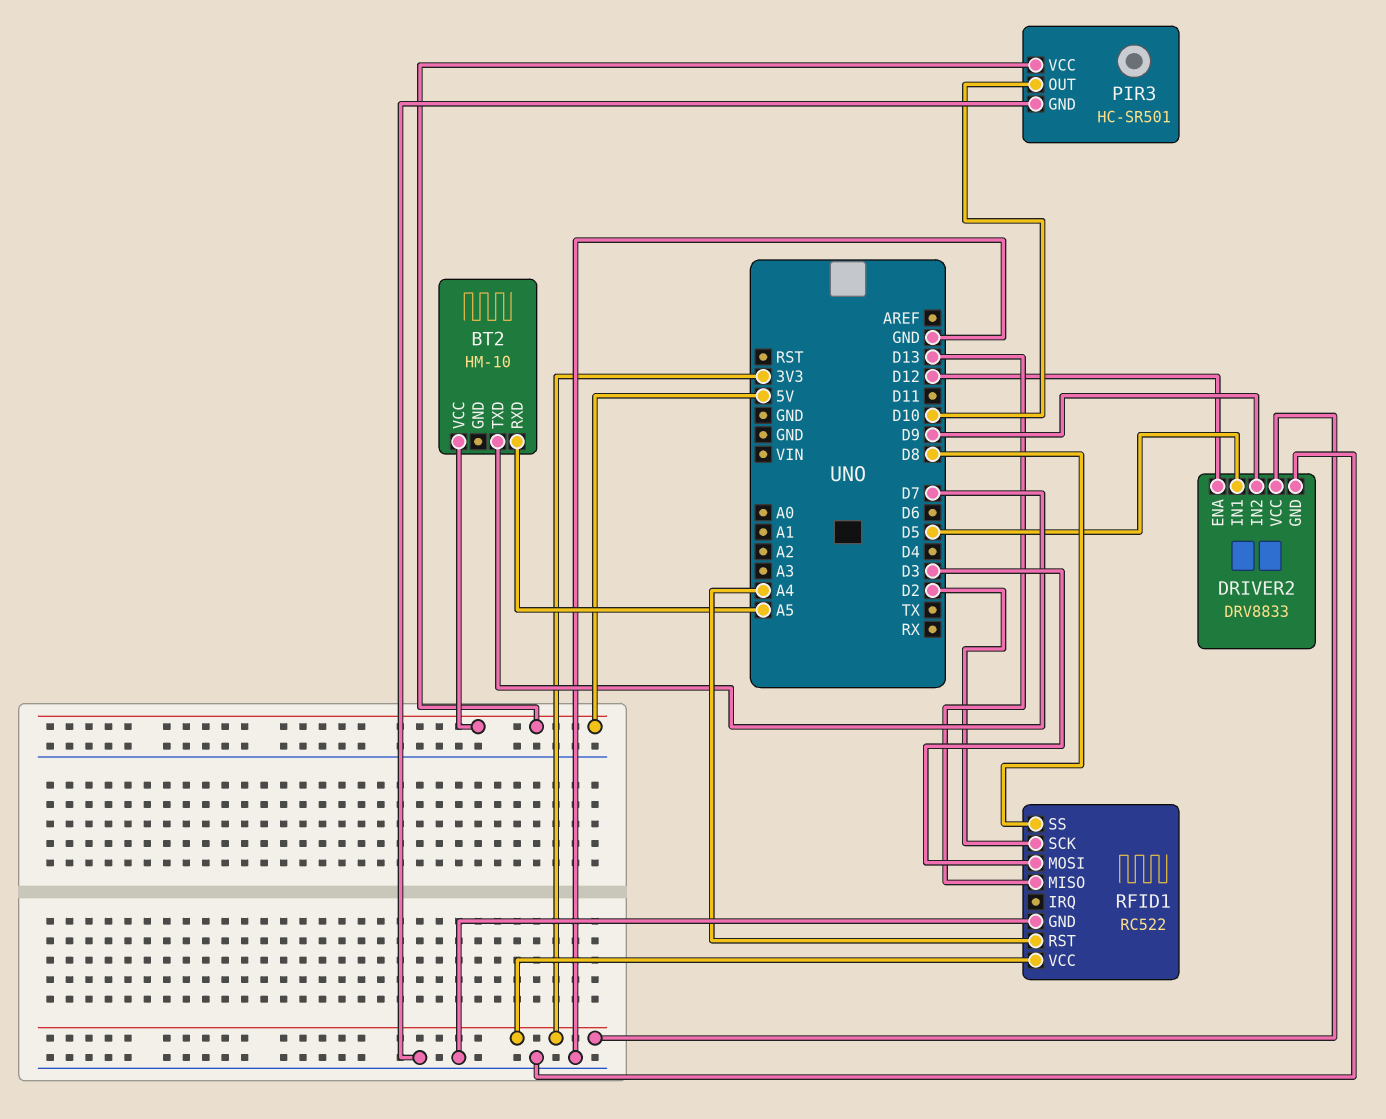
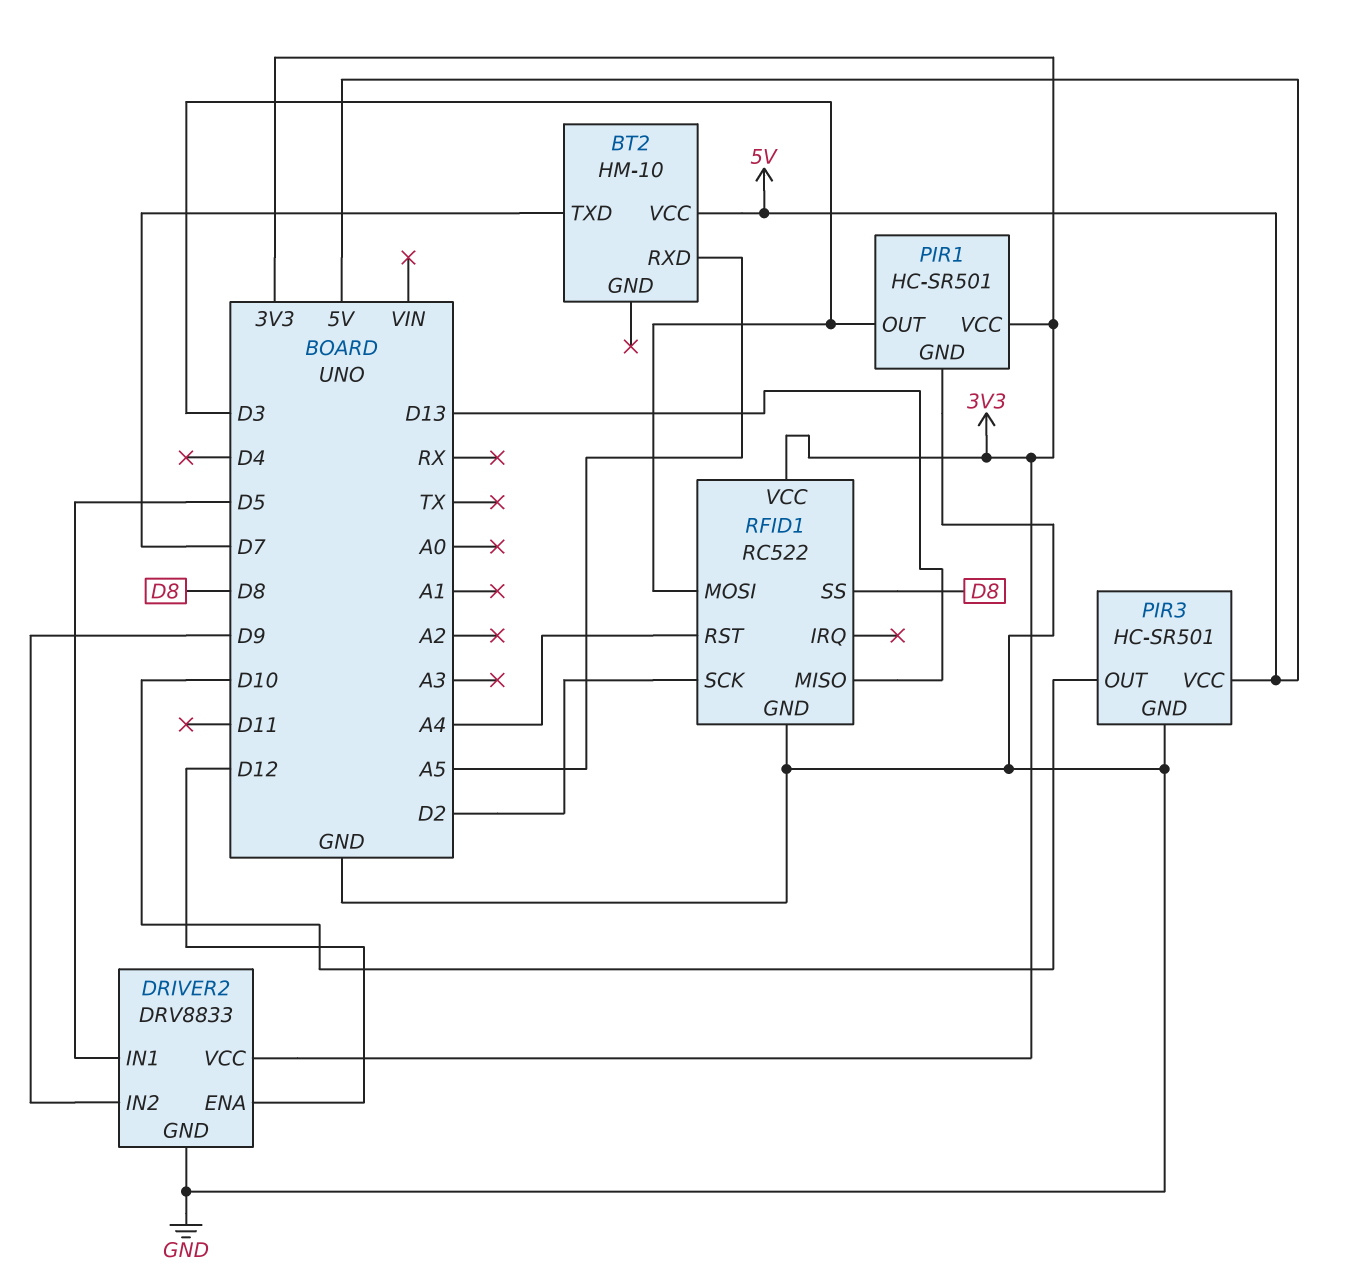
PIR1: none -> HC-SR501
PIR1 pin GND: none -> GND
PIR1 pin OUT: none -> D3
PIR1 pin VCC: none -> 3V3

